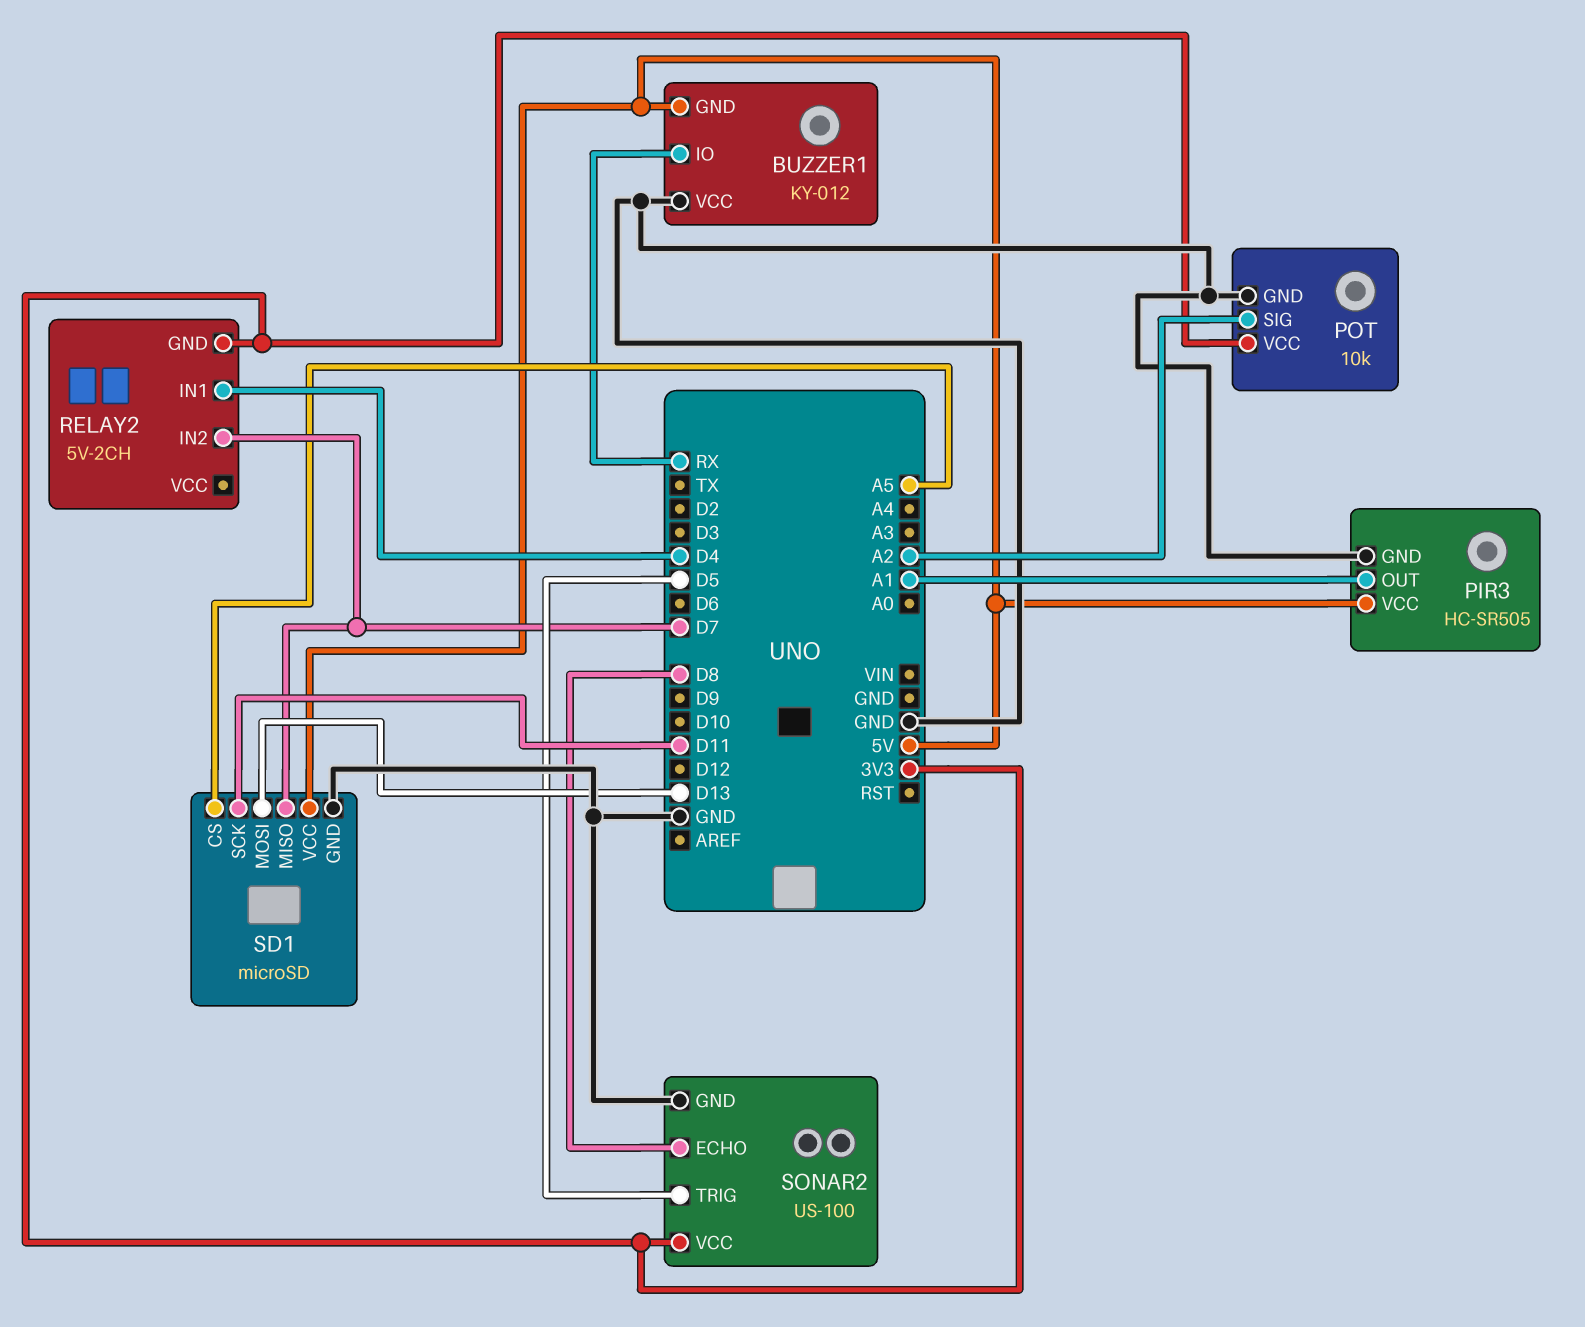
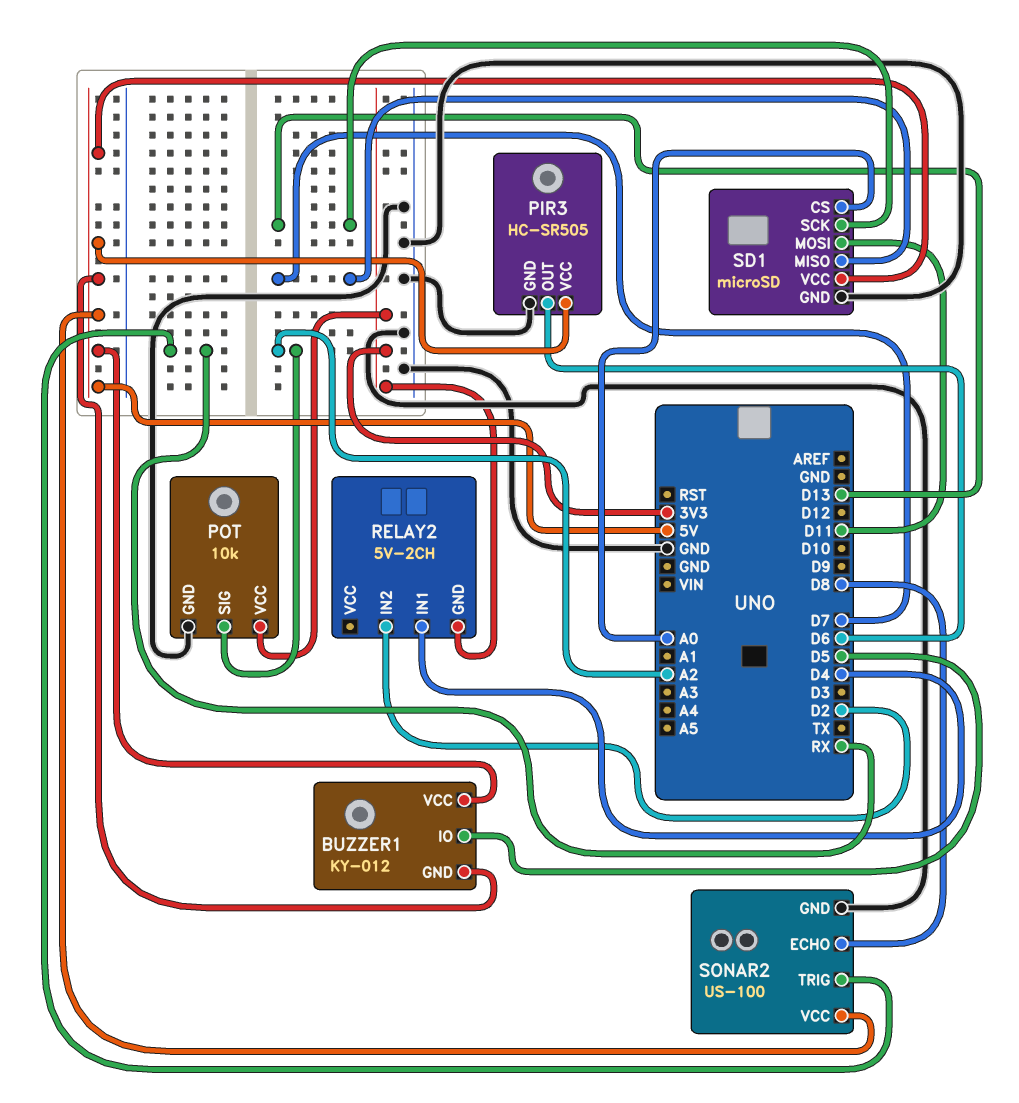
BUZZER1 pin IO: RX -> D5
BUZZER1 pin VCC: GND -> 5V
PIR3 pin OUT: A1 -> D6
RELAY2 pin IN2: D7 -> D2
SD1 pin CS: A5 -> A0
SD1 pin MOSI: D13 -> D11
SD1 pin SCK: D11 -> D13
SONAR2 pin TRIG: D5 -> RX
SONAR2 pin VCC: 3V3 -> 5V

